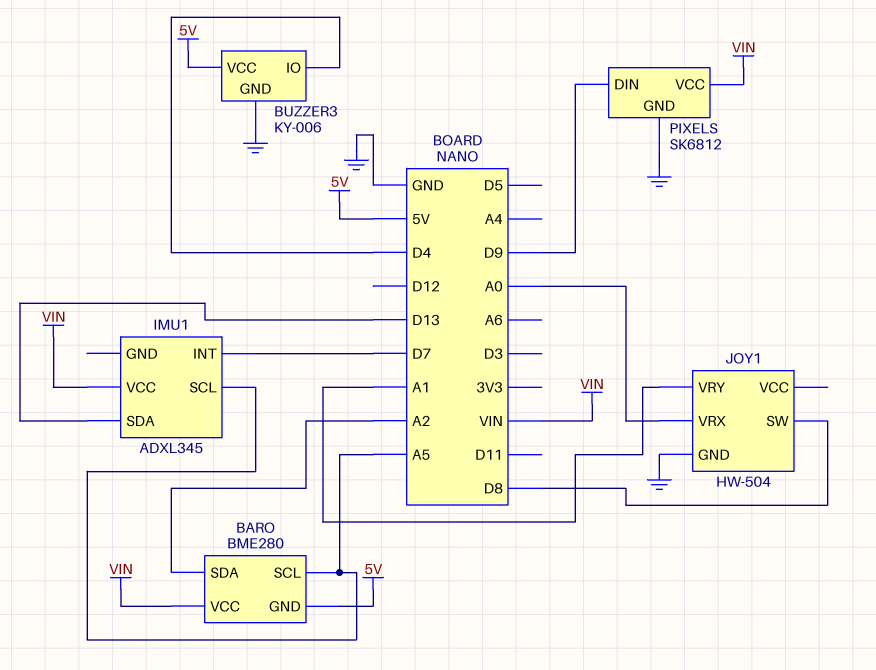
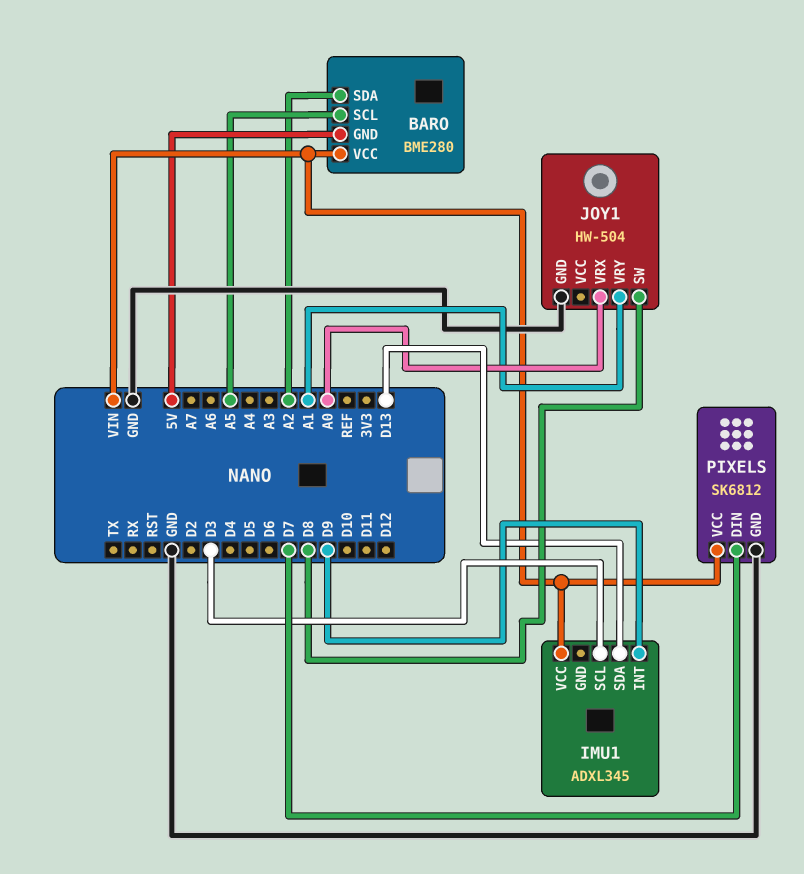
BUZZER3: KY-006 -> none
BUZZER3 pin GND: GND -> none
BUZZER3 pin IO: D4 -> none
BUZZER3 pin VCC: 5V -> none
IMU1 pin INT: D7 -> D9
IMU1 pin SCL: A5 -> D3
PIXELS pin DIN: D9 -> D7

